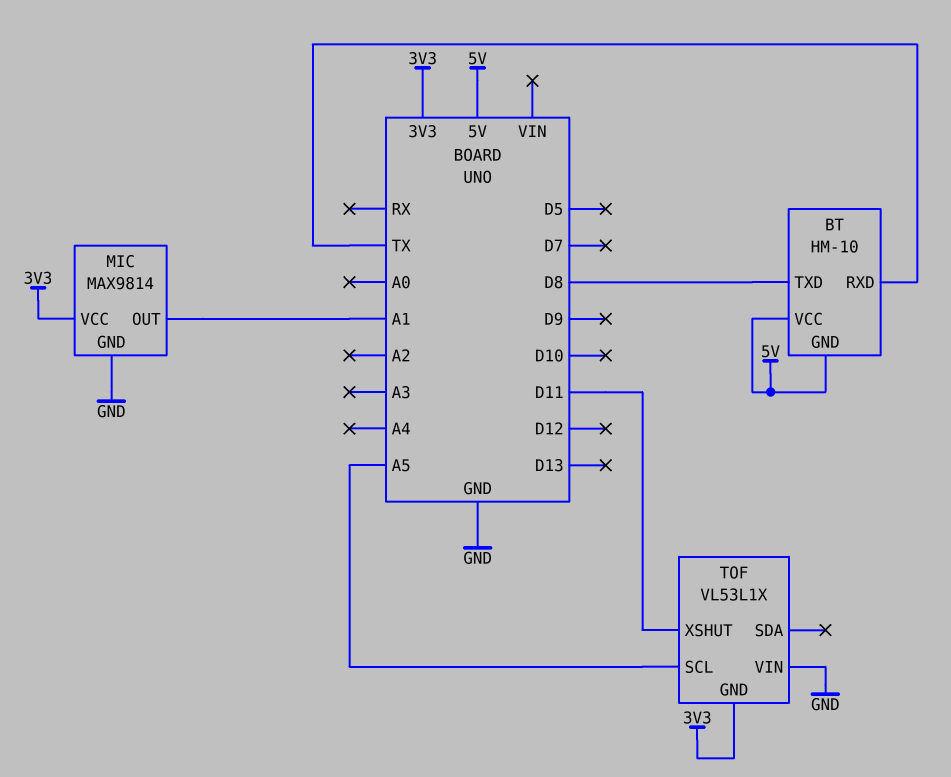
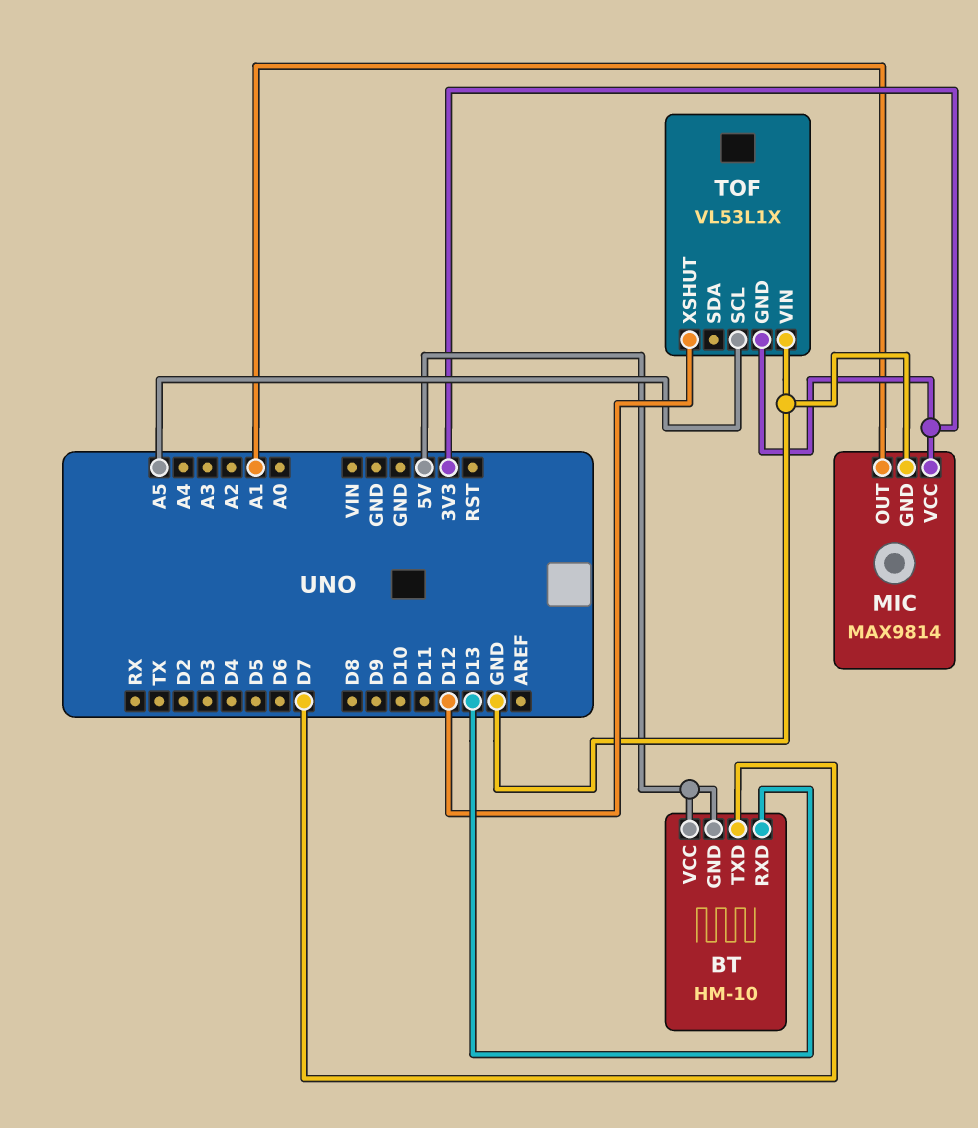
BT pin RXD: TX -> D13
BT pin TXD: D8 -> D7
TOF pin XSHUT: D11 -> D12

